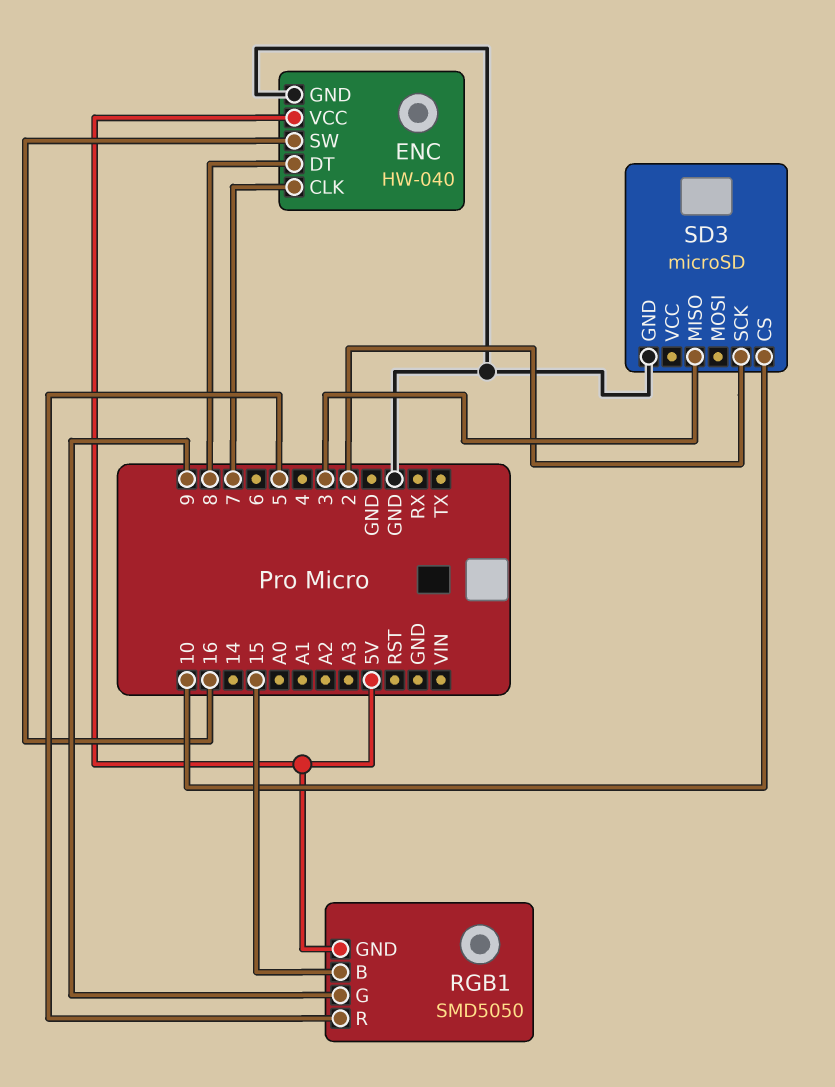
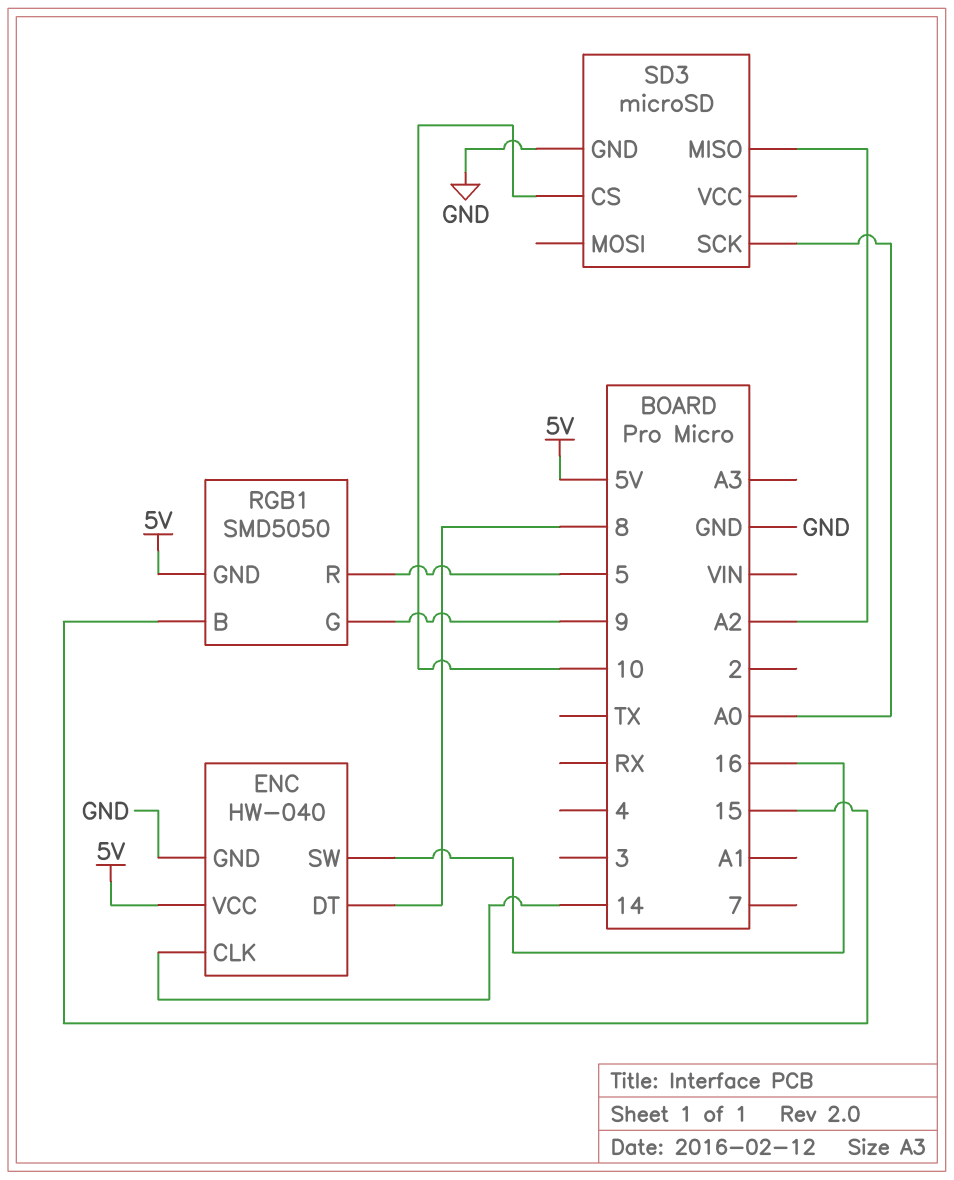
ENC pin CLK: 7 -> 14
SD3 pin MISO: 3 -> A2
SD3 pin SCK: 2 -> A0

